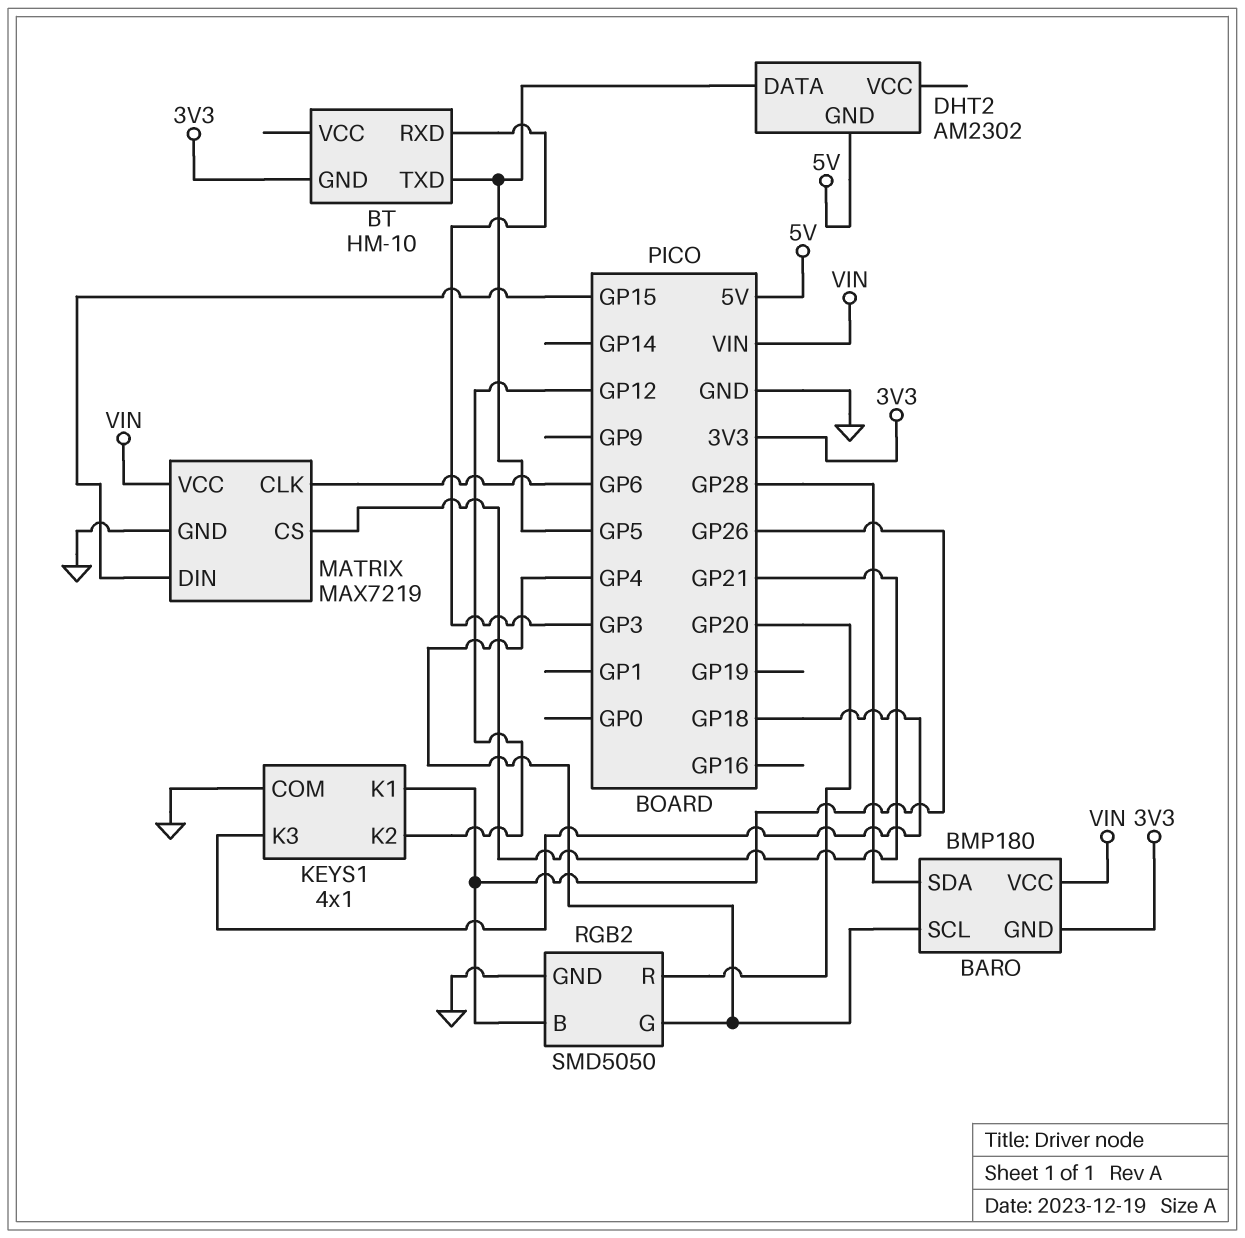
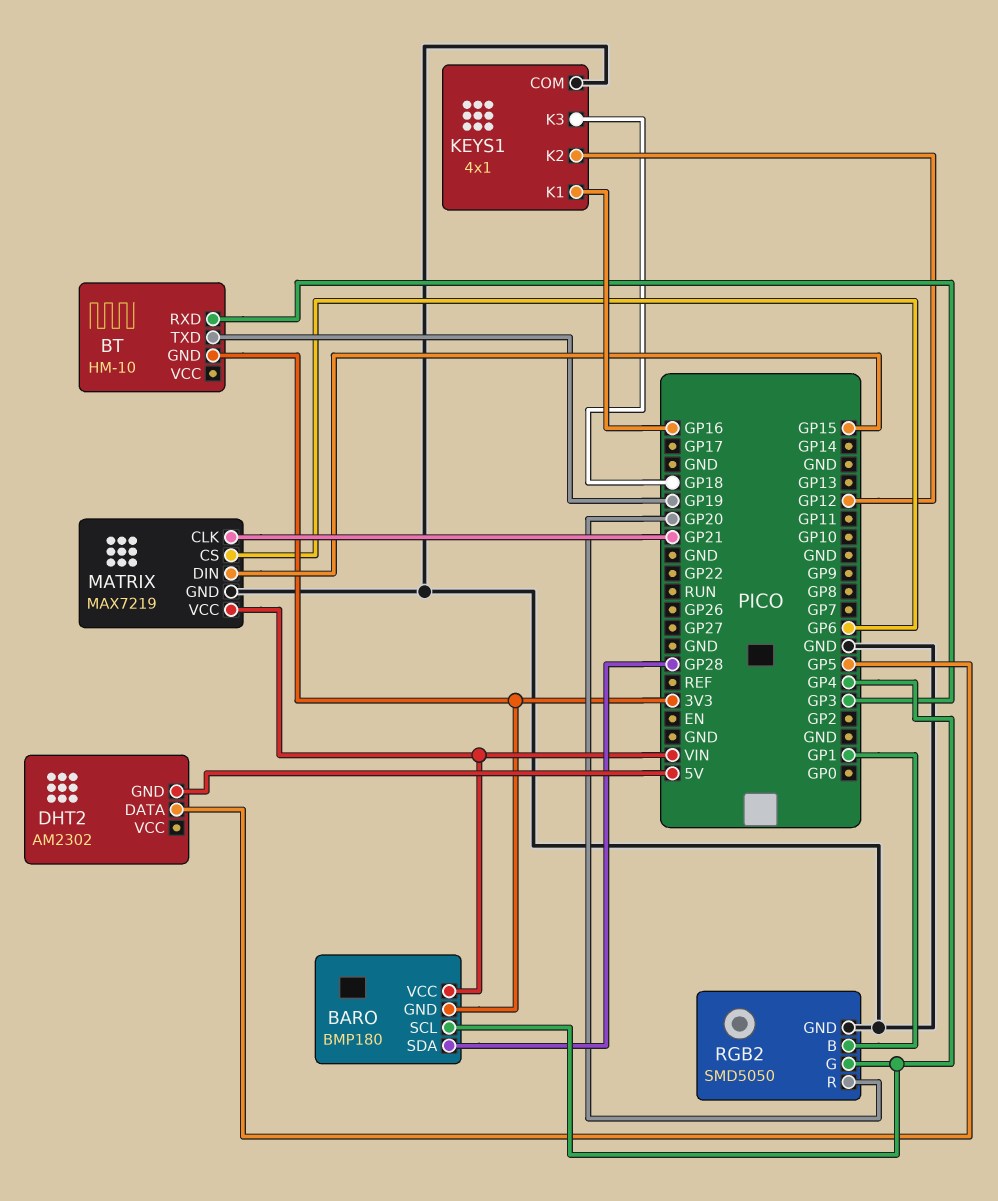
BT pin TXD: GP5 -> GP19
KEYS1 pin K1: GP26 -> GP16
MATRIX pin CLK: GP6 -> GP21
MATRIX pin CS: GP21 -> GP6
RGB2 pin B: GP26 -> GP1

